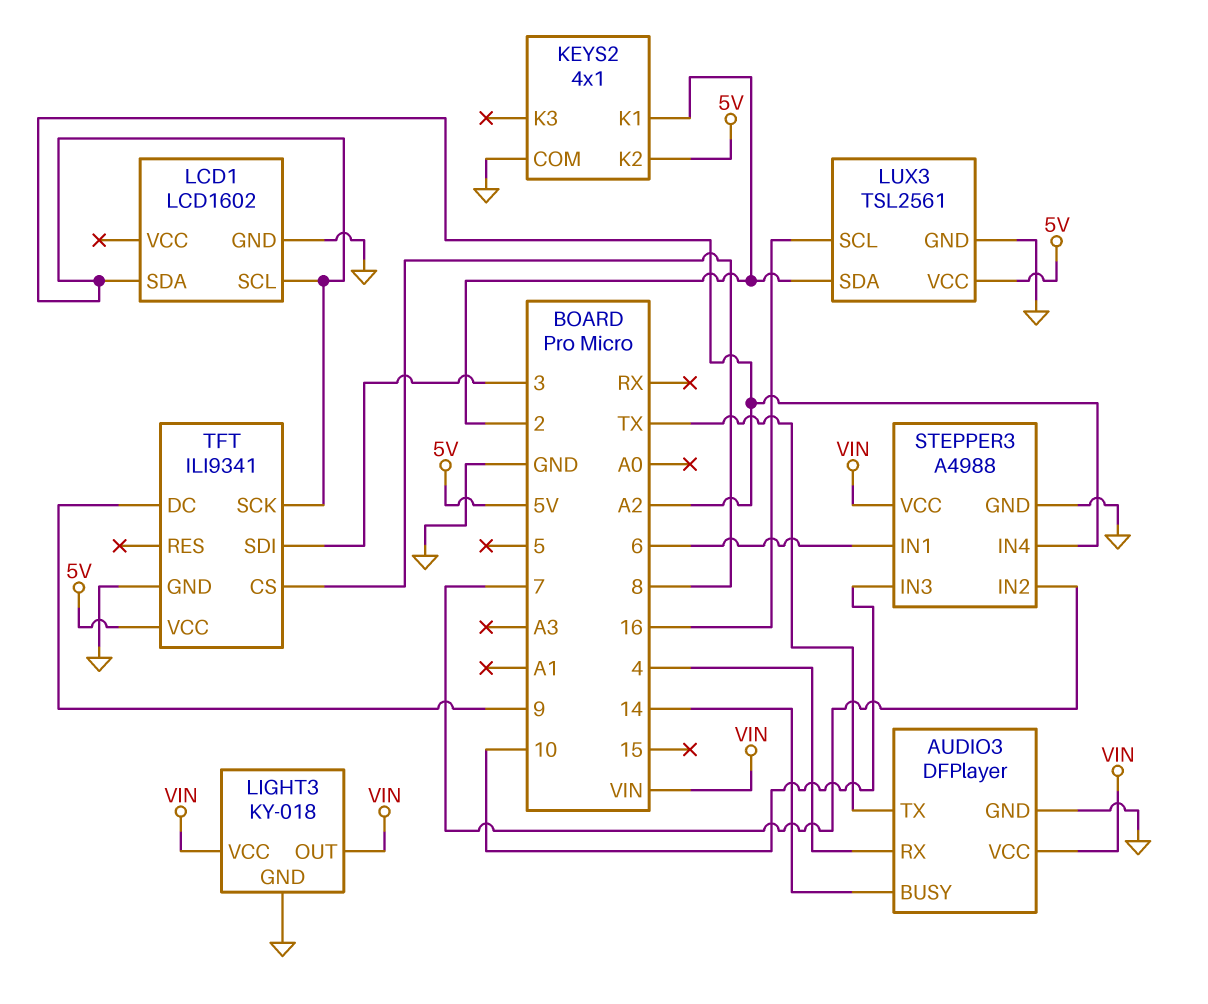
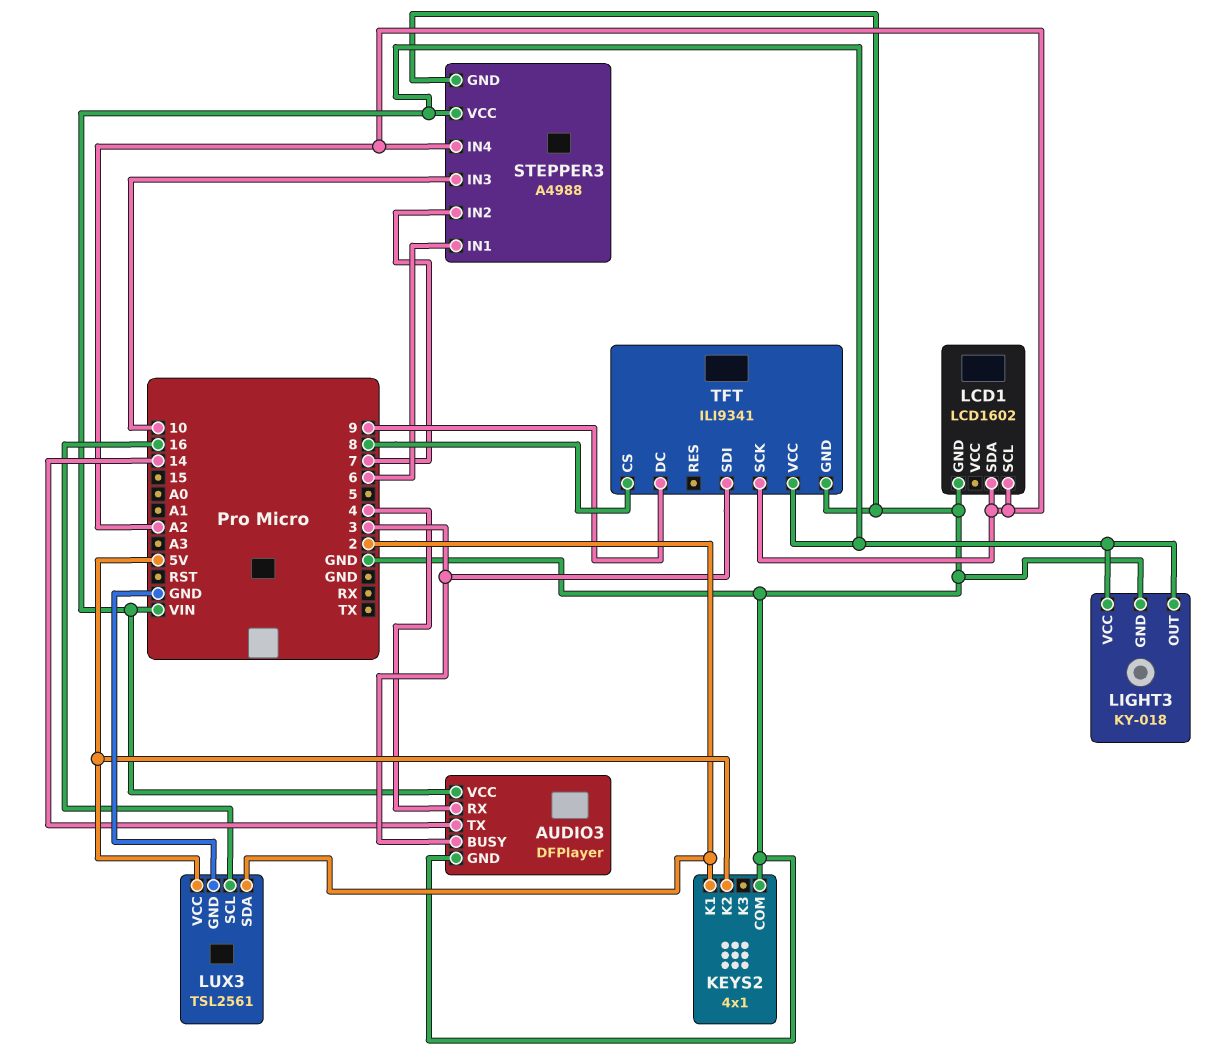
AUDIO3 pin BUSY: 14 -> 3
AUDIO3 pin TX: TX -> 14
TFT pin VCC: 5V -> VIN

